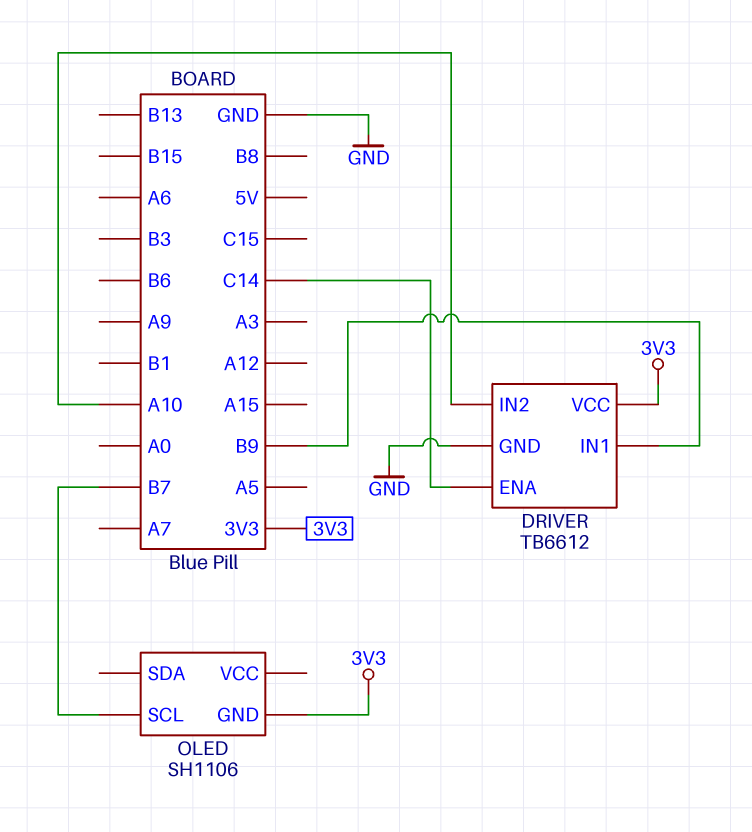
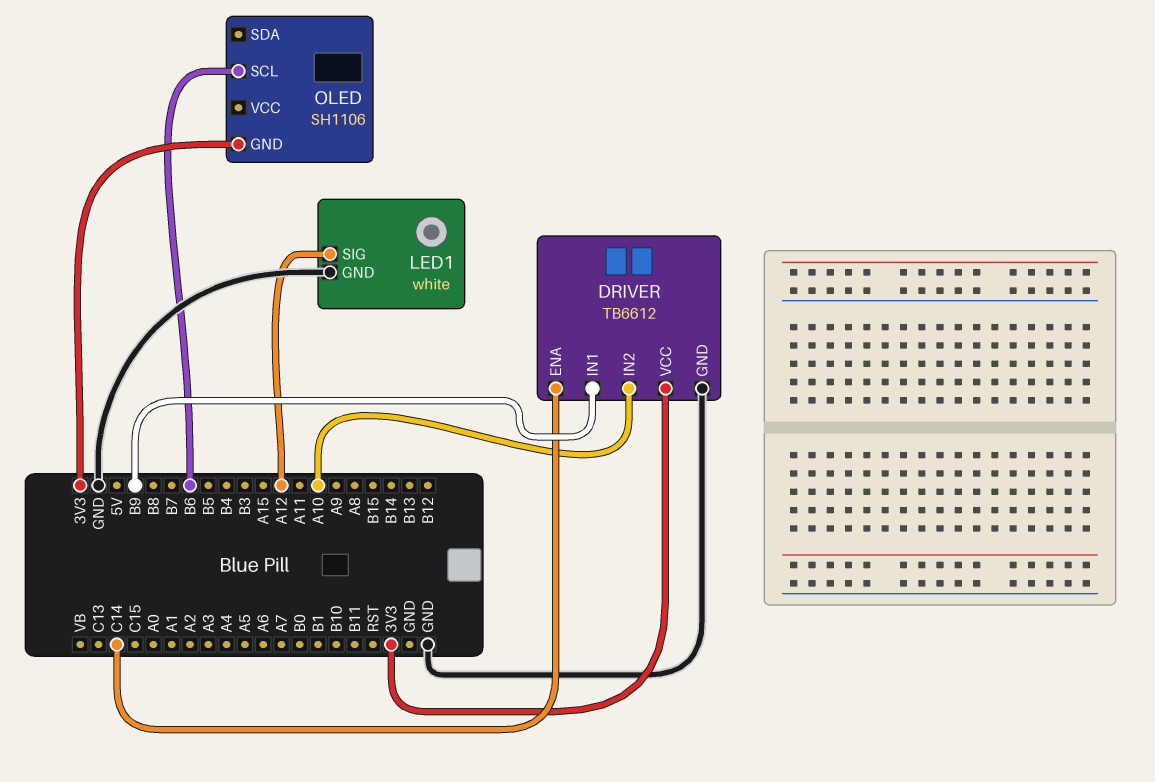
LED1: none -> white
LED1 pin GND: none -> GND
LED1 pin SIG: none -> A12
OLED pin SCL: B7 -> B6

